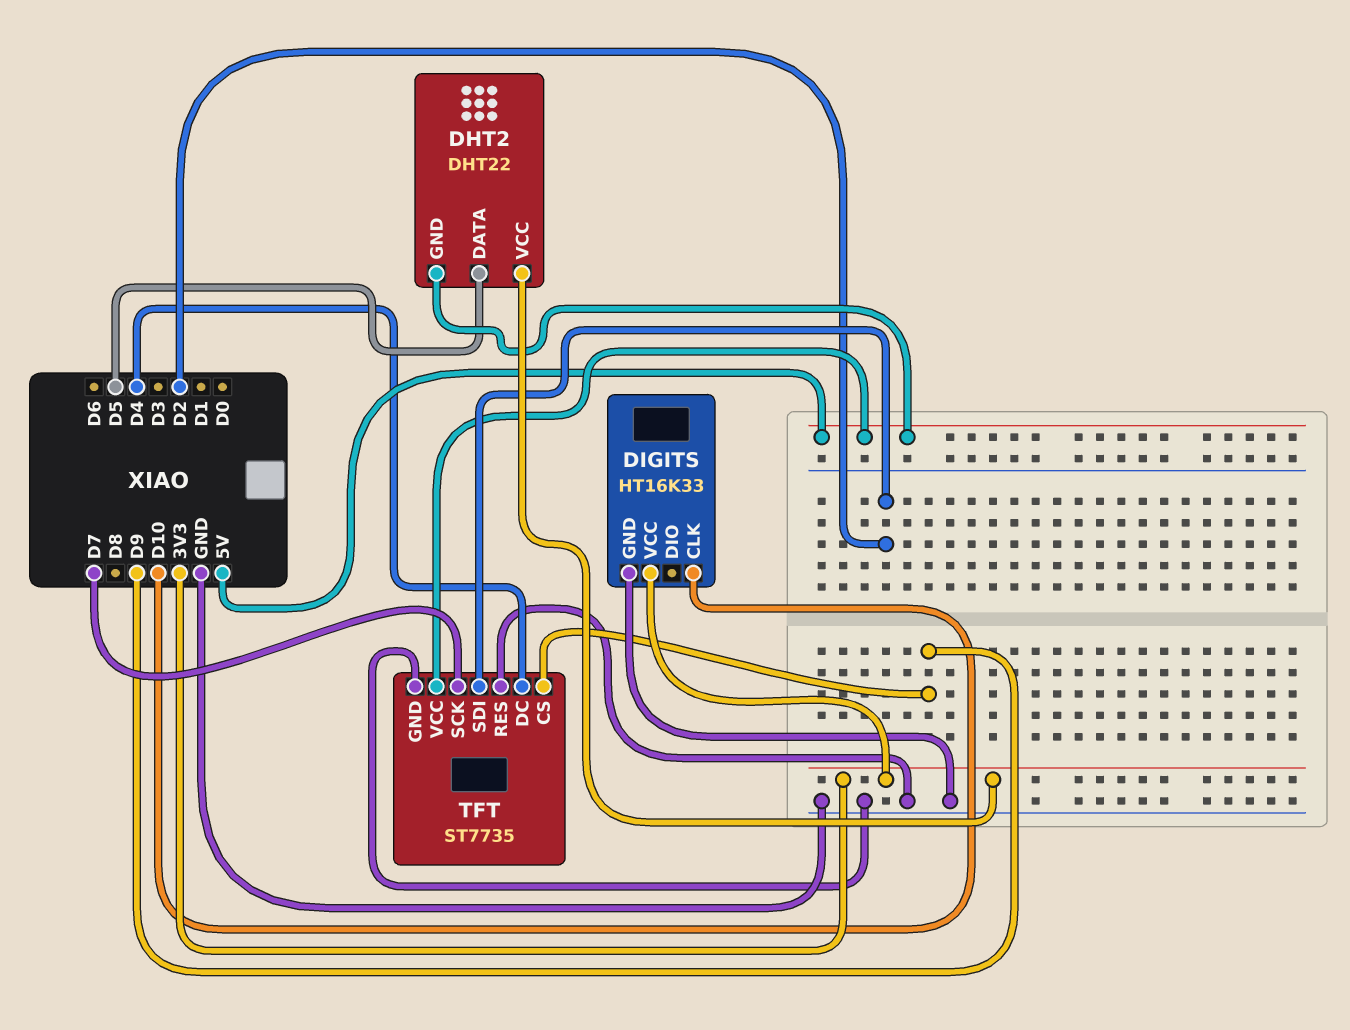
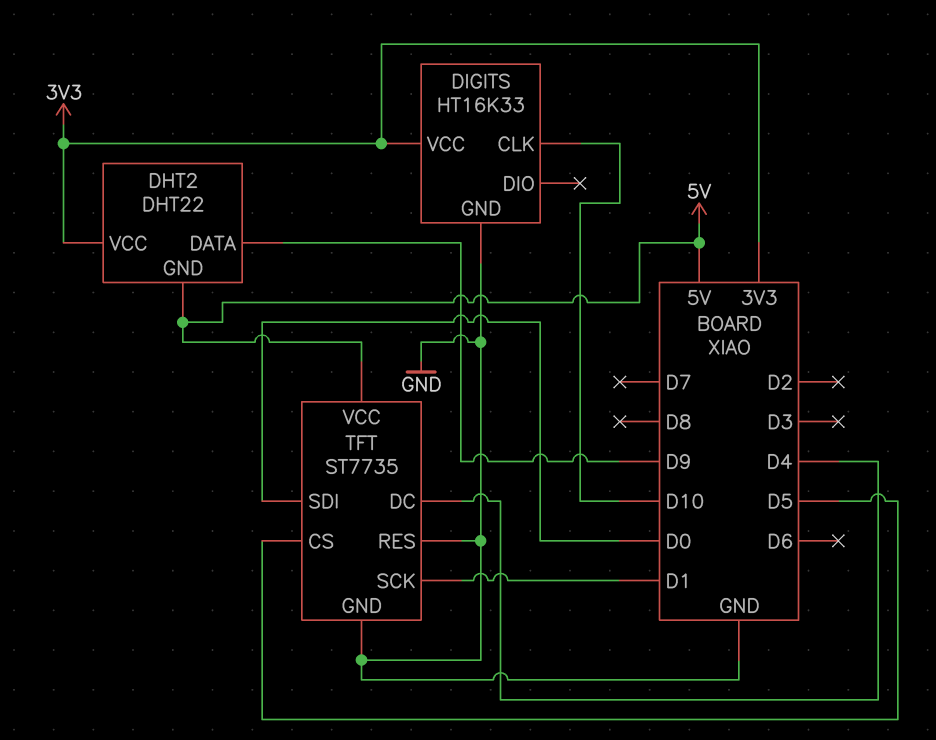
DHT2 pin DATA: D5 -> D9
TFT pin CS: D9 -> D5
TFT pin SCK: D7 -> D1
TFT pin SDI: D2 -> D0

